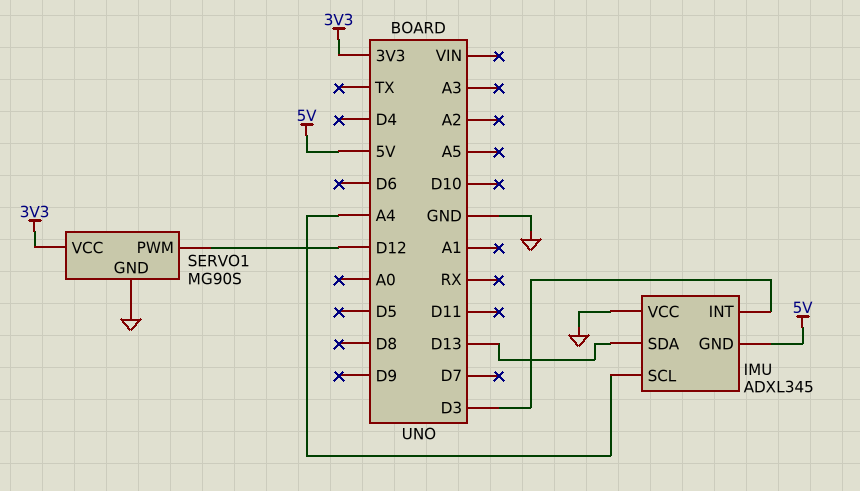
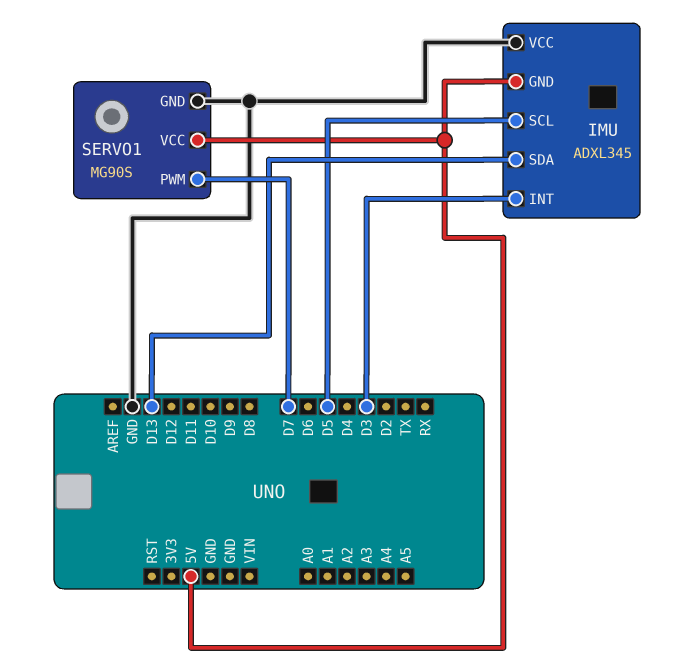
IMU pin SCL: A4 -> D5
SERVO1 pin PWM: D12 -> D7
SERVO1 pin VCC: 3V3 -> 5V

